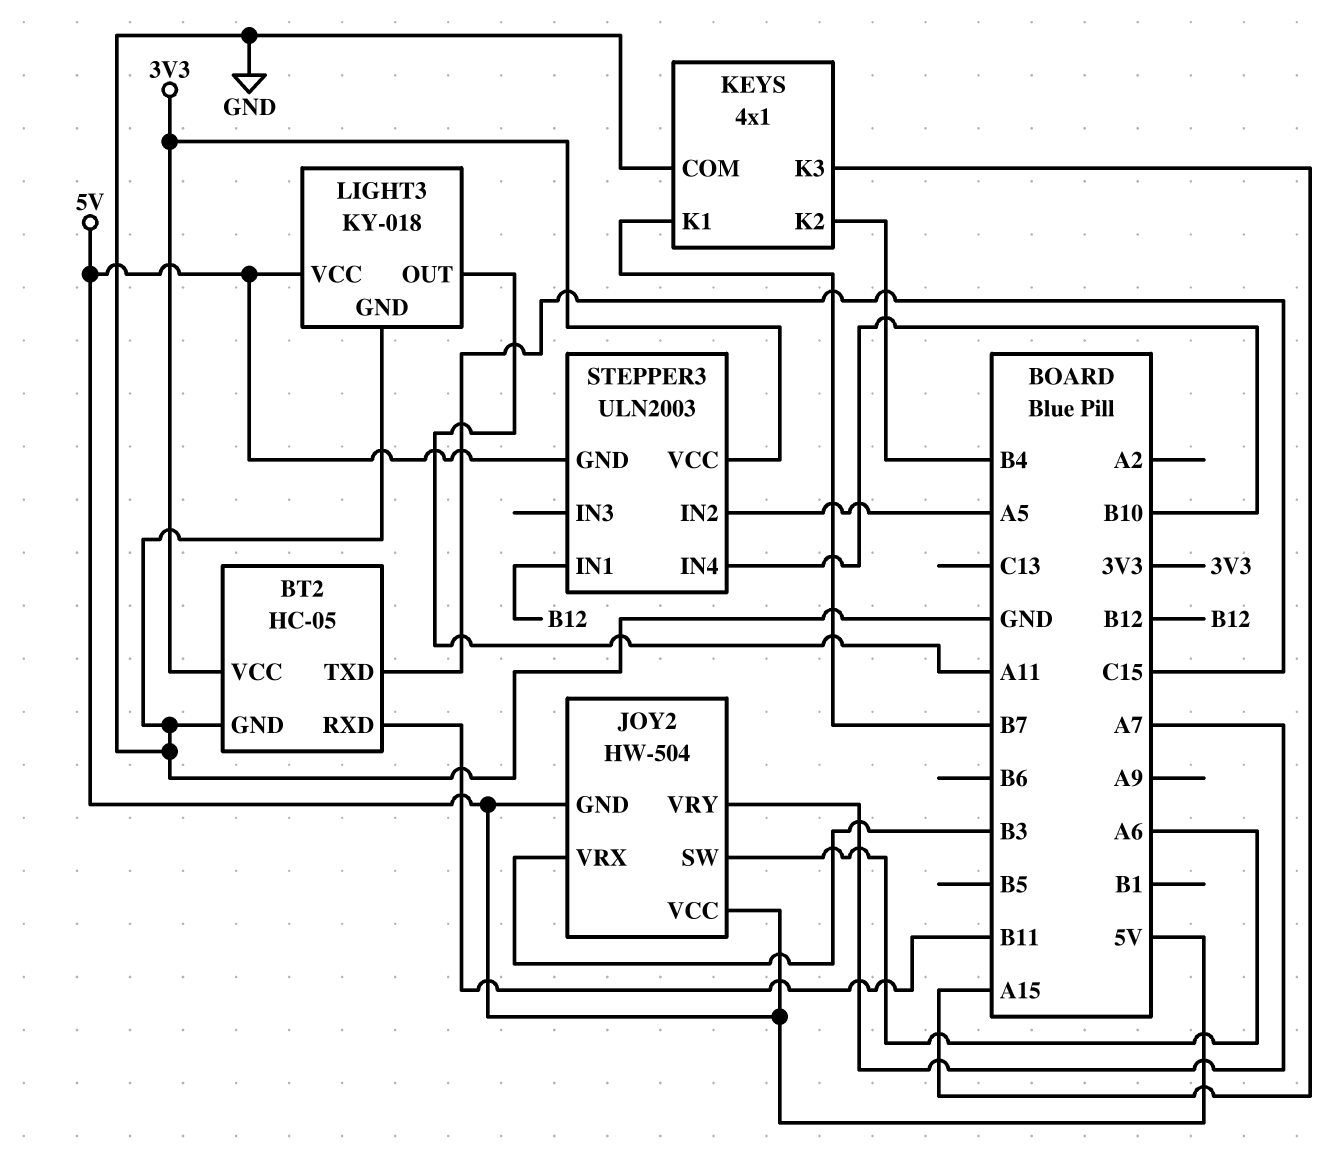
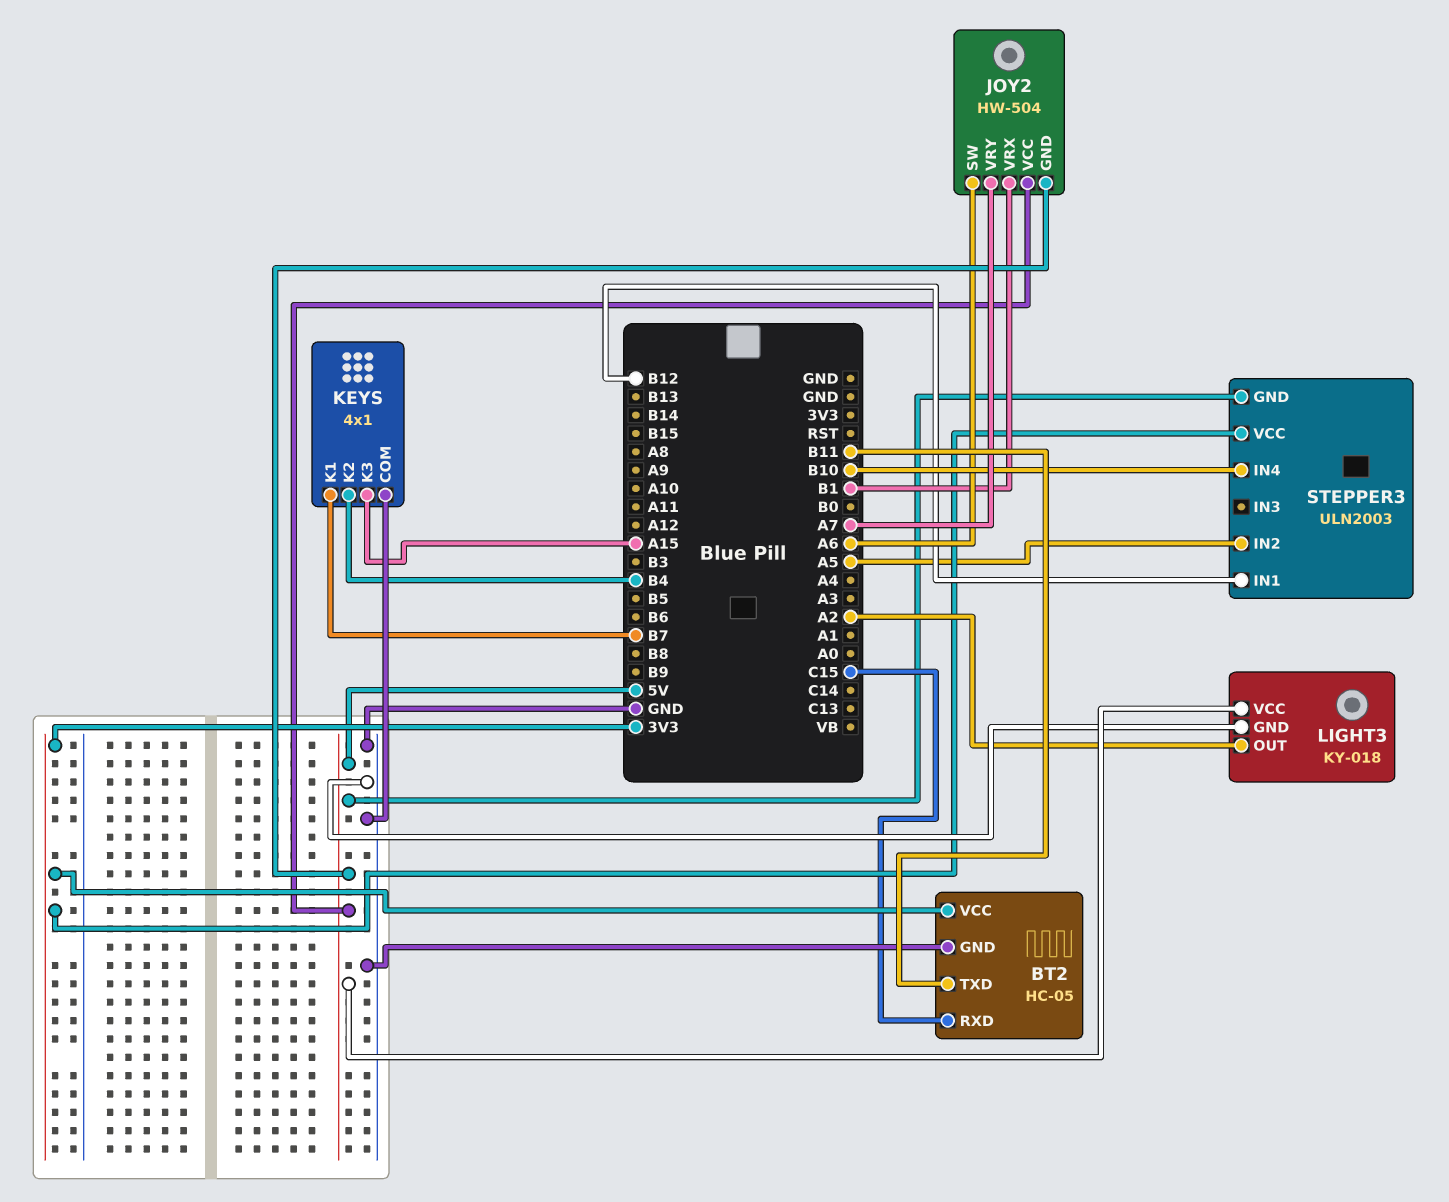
BT2 pin RXD: B11 -> C15
BT2 pin TXD: C15 -> B11
JOY2 pin VRX: B3 -> B1
LIGHT3 pin OUT: A11 -> A2

